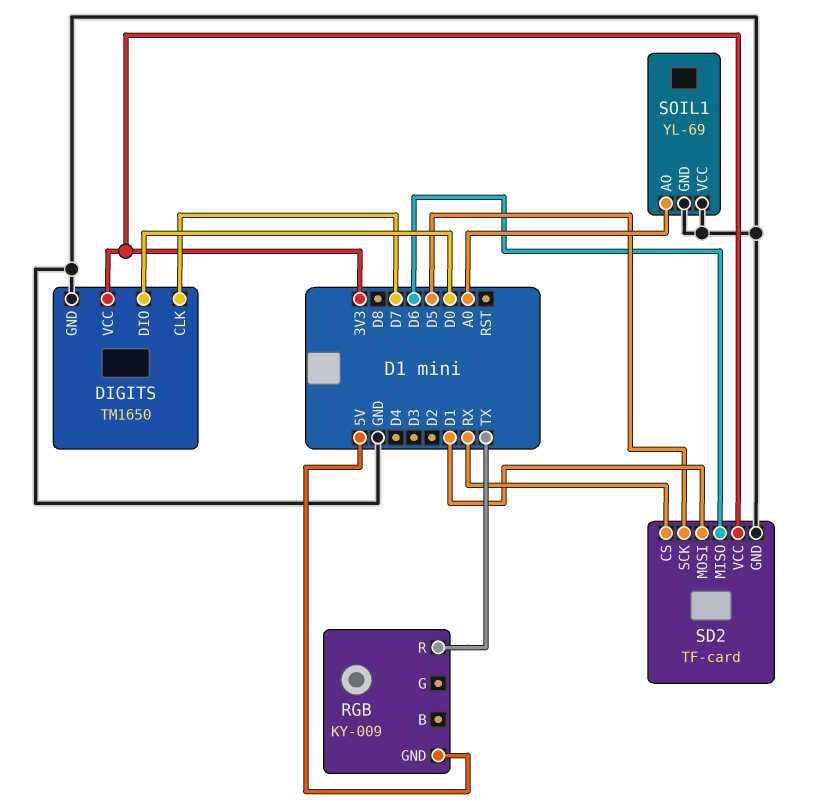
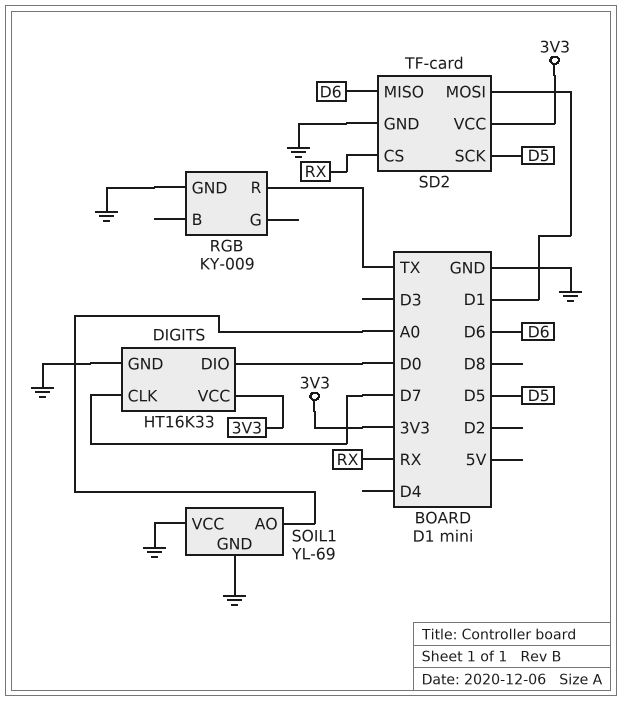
DIGITS: TM1650 -> HT16K33
RGB pin GND: 5V -> GND

